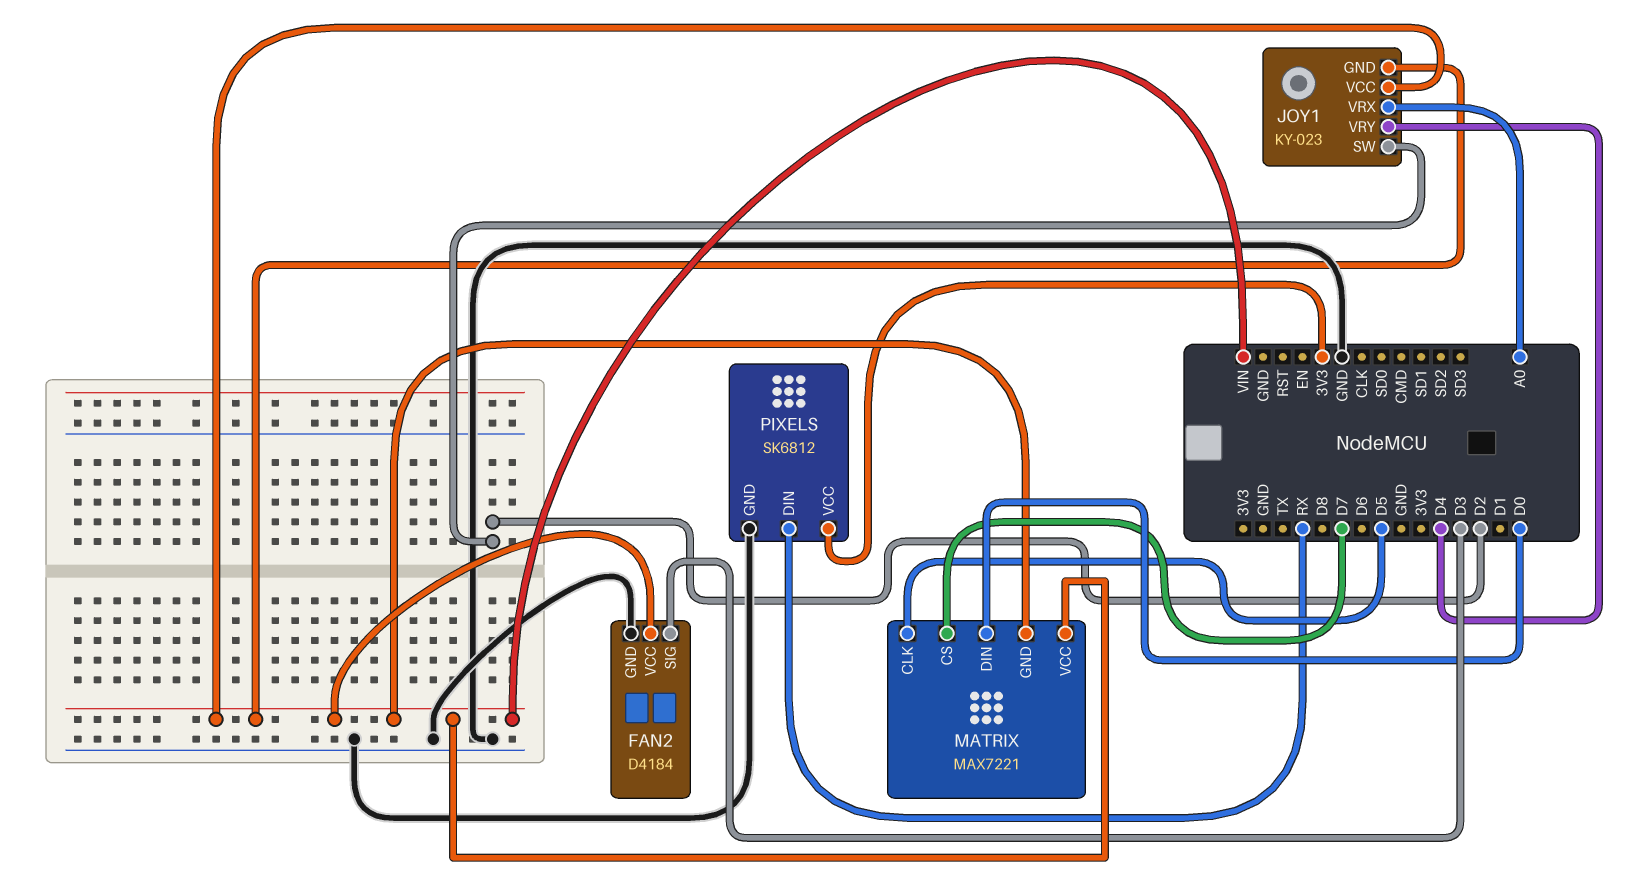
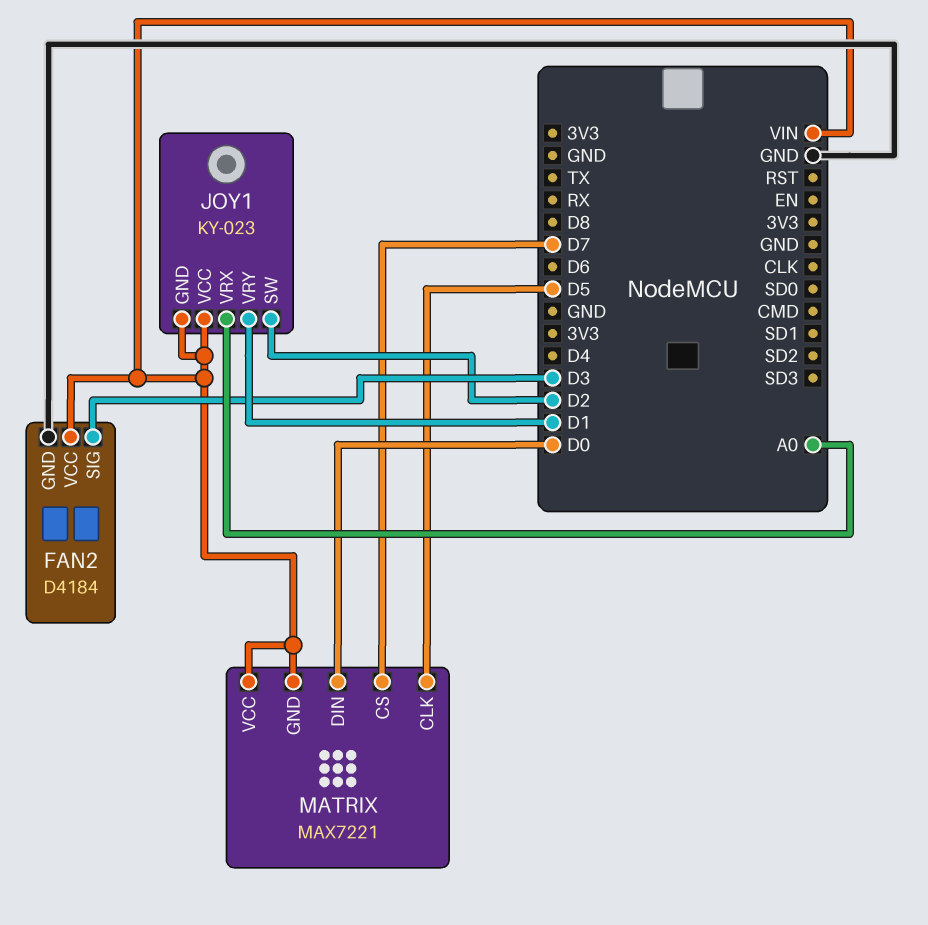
JOY1 pin VRY: D4 -> D1
PIXELS: SK6812 -> none
PIXELS pin DIN: RX -> none
PIXELS pin GND: GND -> none
PIXELS pin VCC: 3V3 -> none

